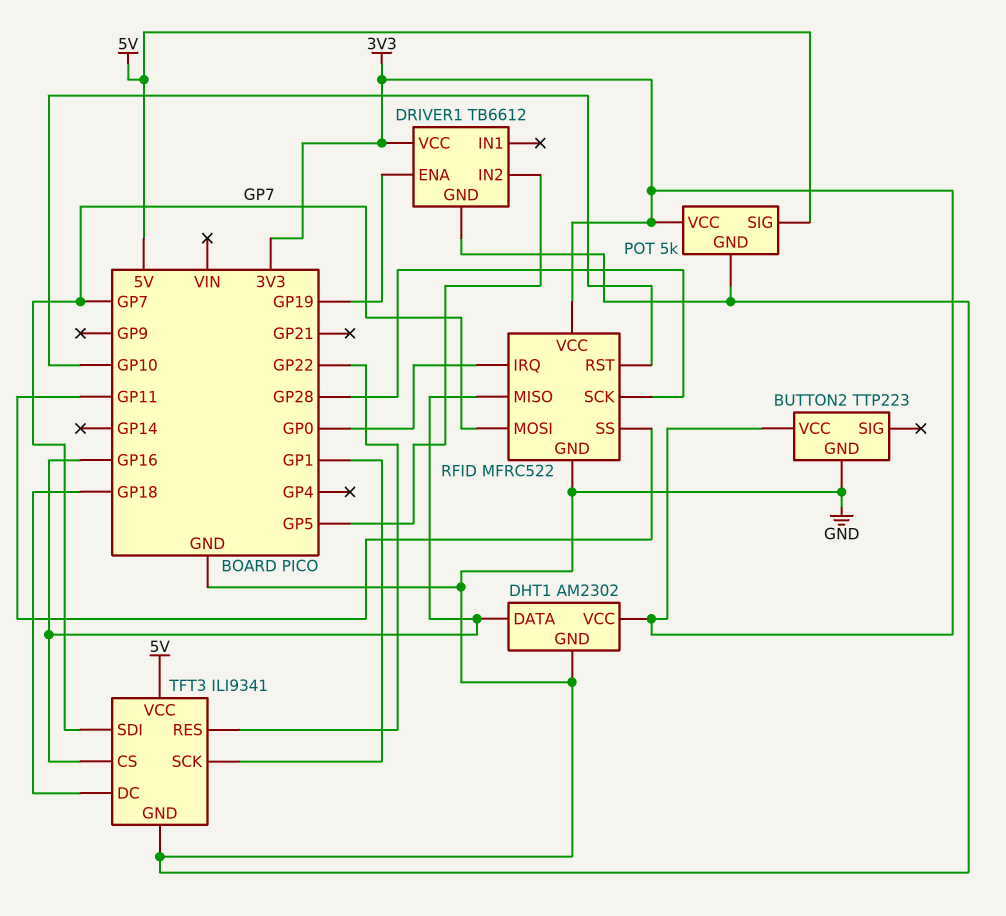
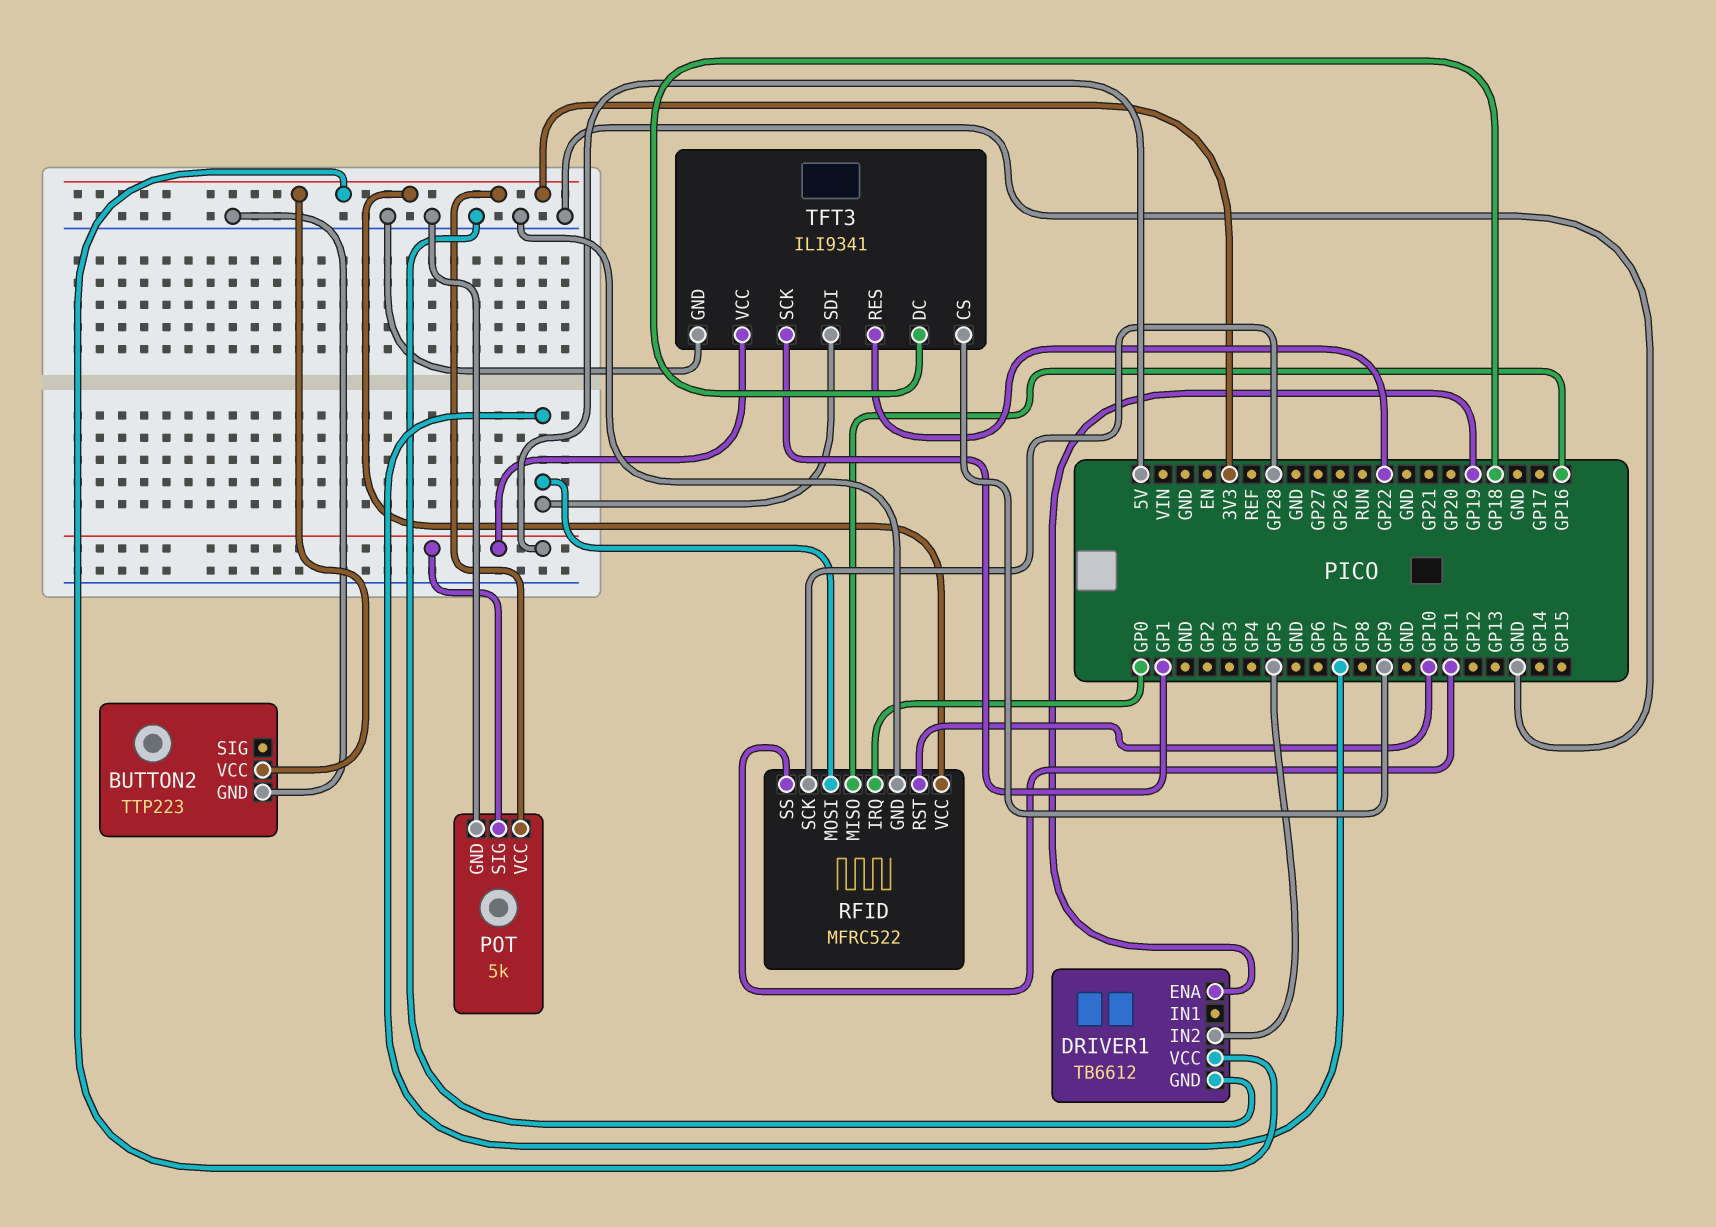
DHT1: AM2302 -> none
DHT1 pin DATA: GP16 -> none
DHT1 pin GND: GND -> none
DHT1 pin VCC: 3V3 -> none
TFT3 pin CS: GP16 -> GP9

